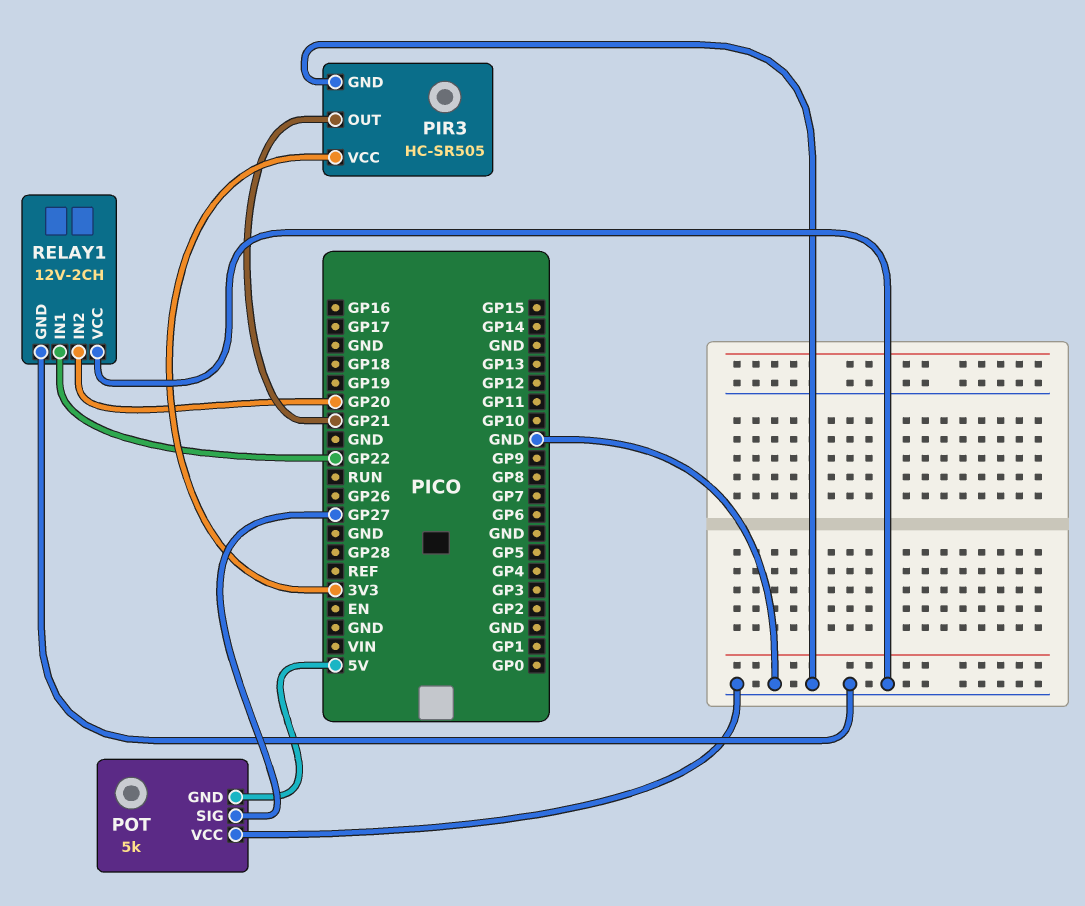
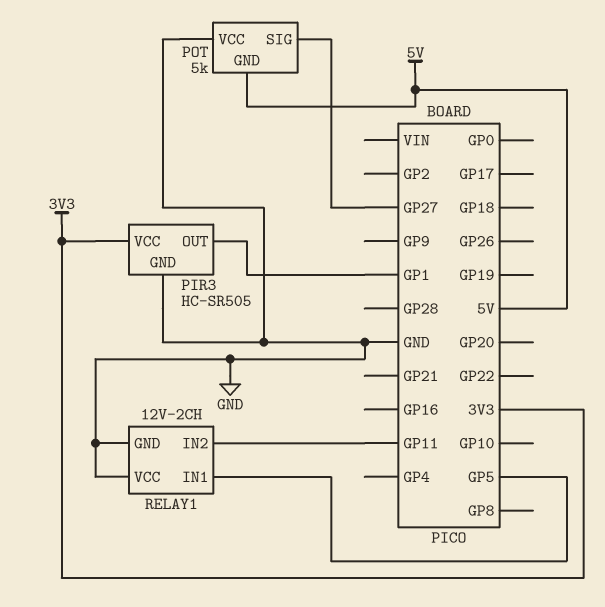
PIR3 pin OUT: GP21 -> GP1
RELAY1 pin IN1: GP22 -> GP5
RELAY1 pin IN2: GP20 -> GP11

